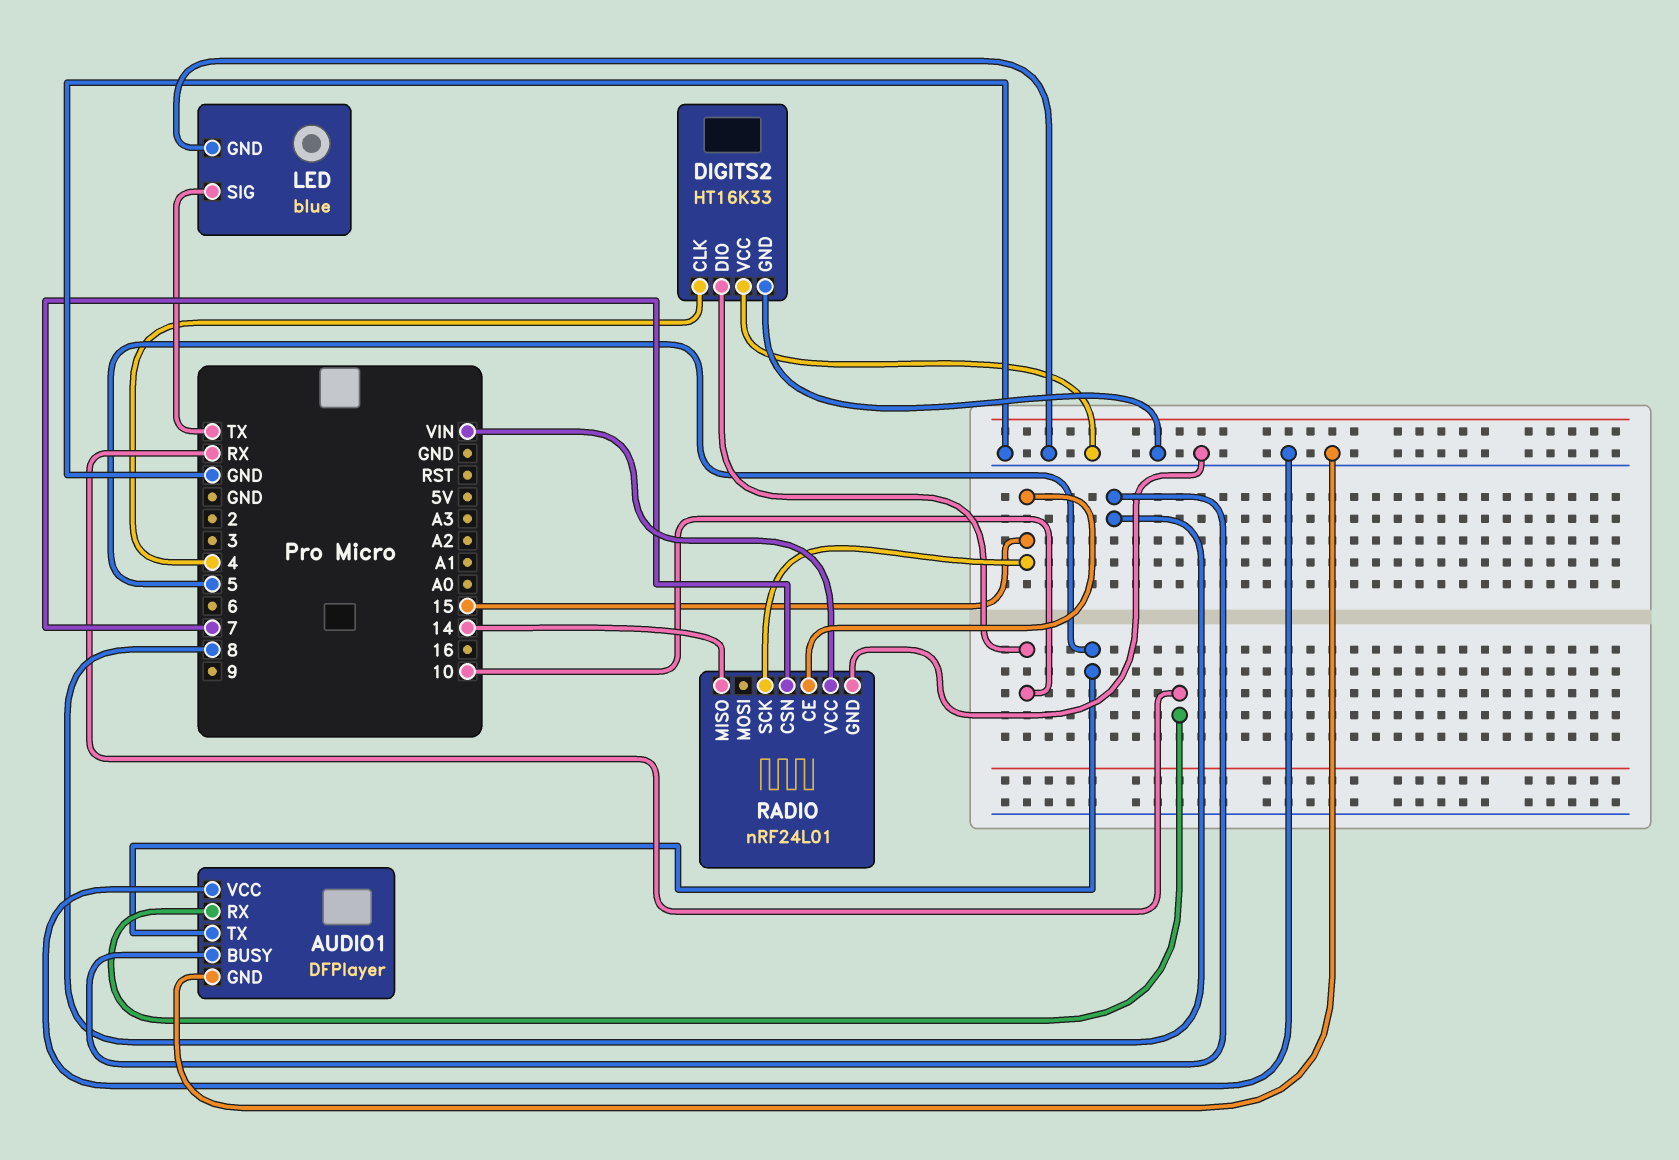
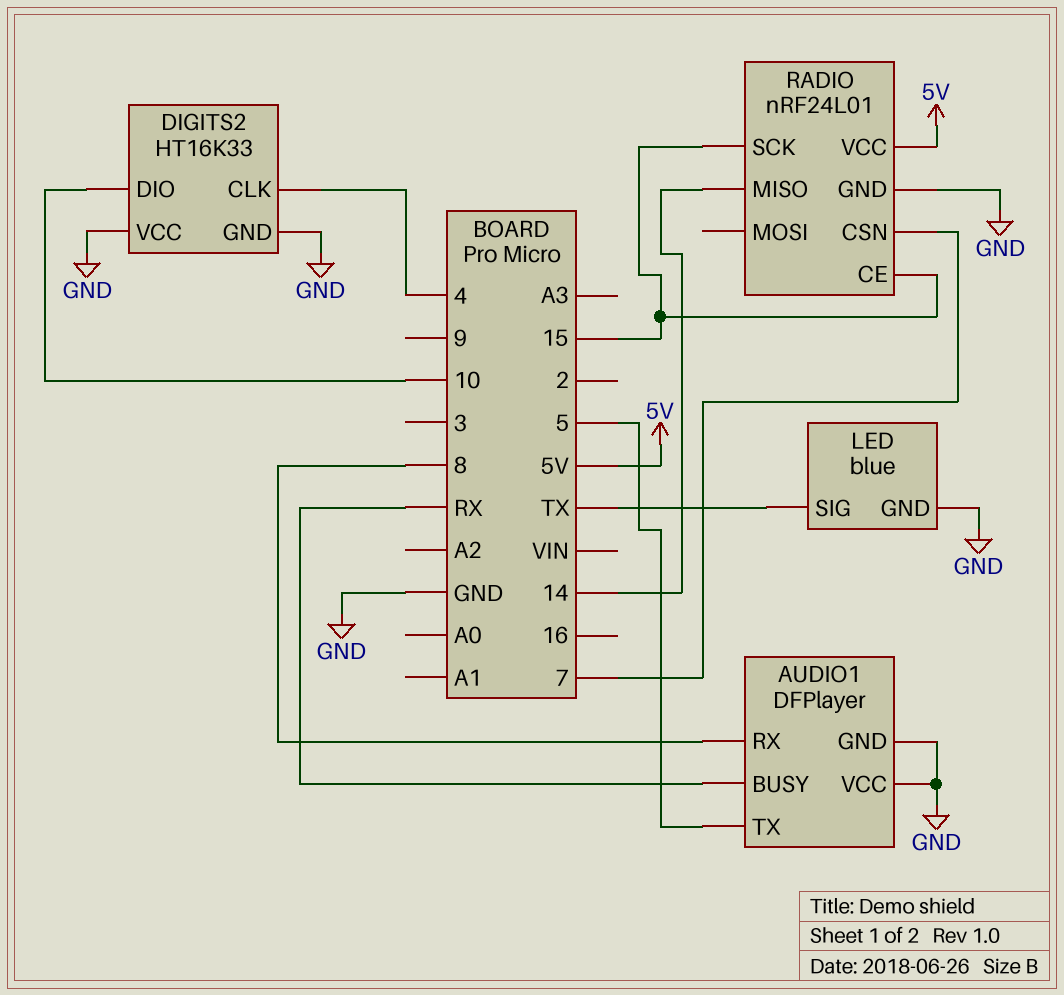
AUDIO1 pin BUSY: 8 -> RX
AUDIO1 pin RX: RX -> 8
RADIO pin VCC: VIN -> 5V

